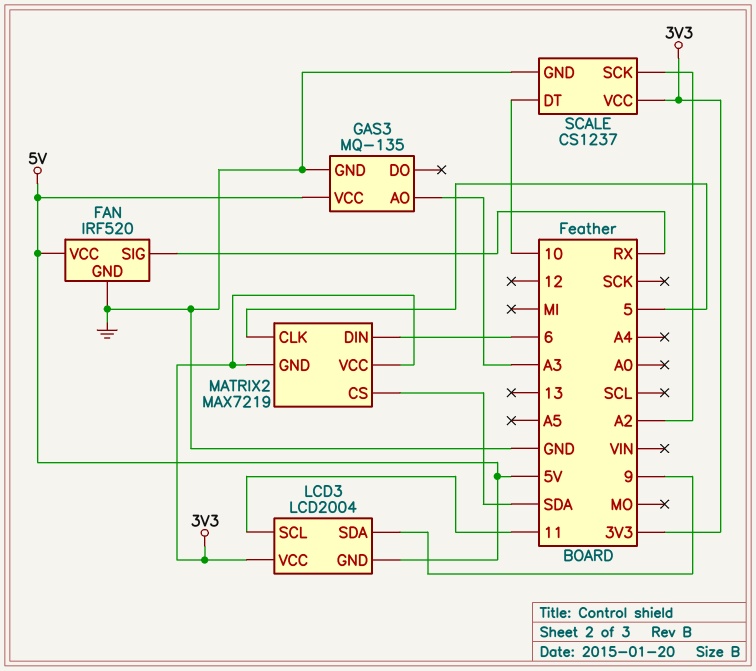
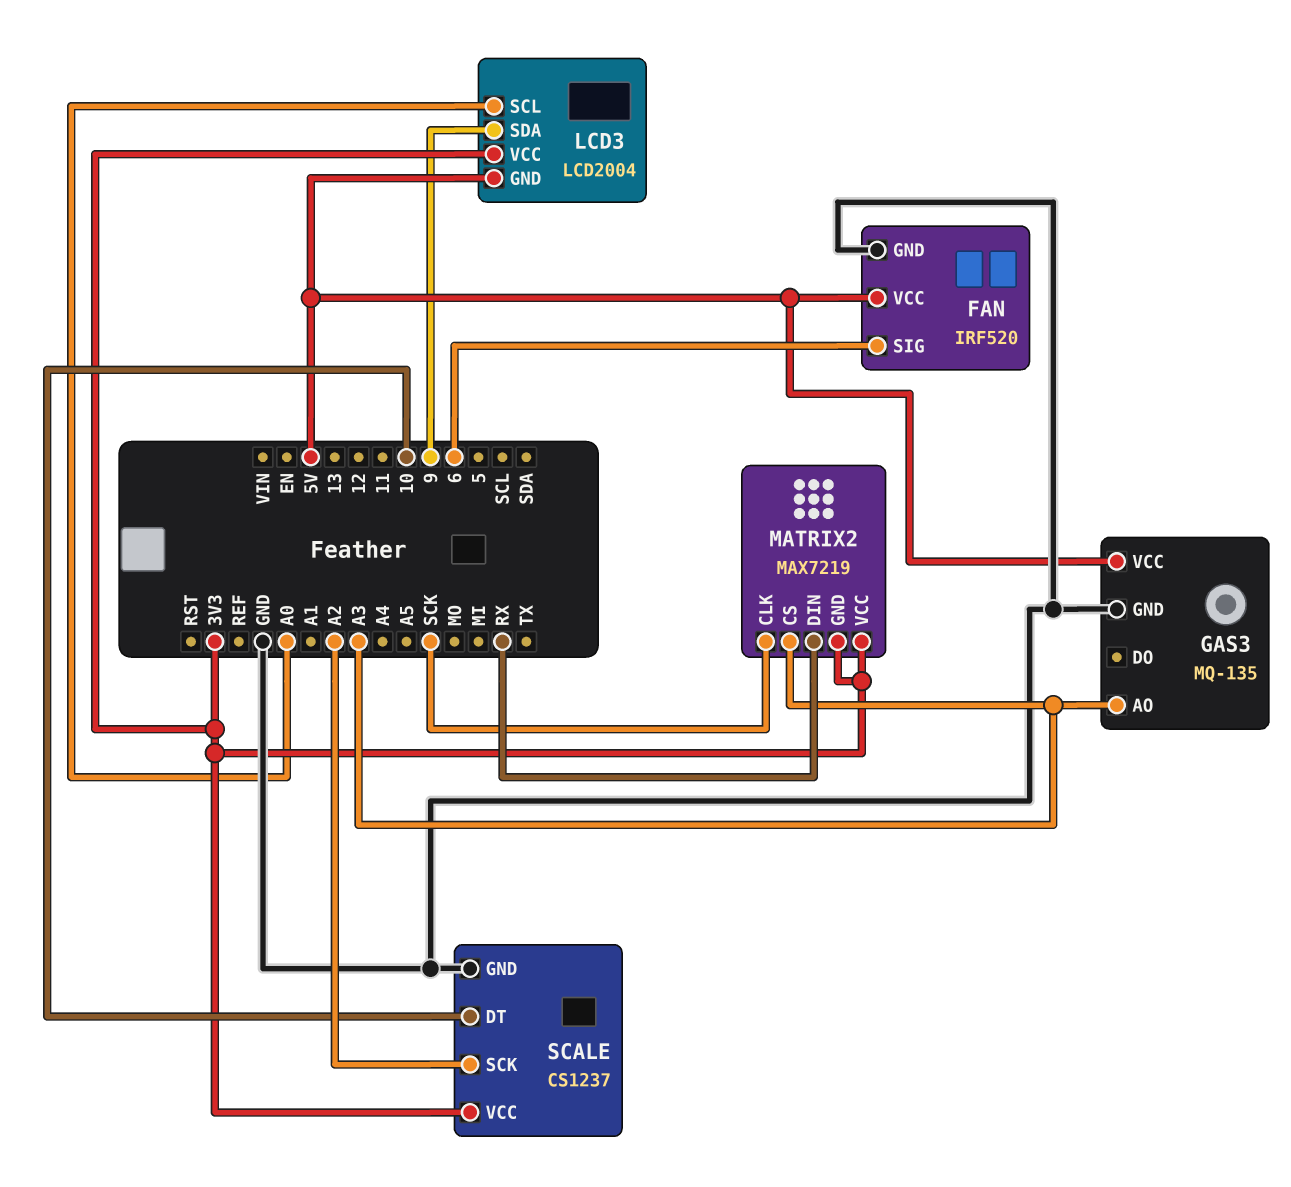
FAN pin SIG: RX -> 6
LCD3 pin SCL: 11 -> A0
MATRIX2 pin CLK: 5 -> SCK
MATRIX2 pin CS: SDA -> A3
MATRIX2 pin DIN: 6 -> RX

